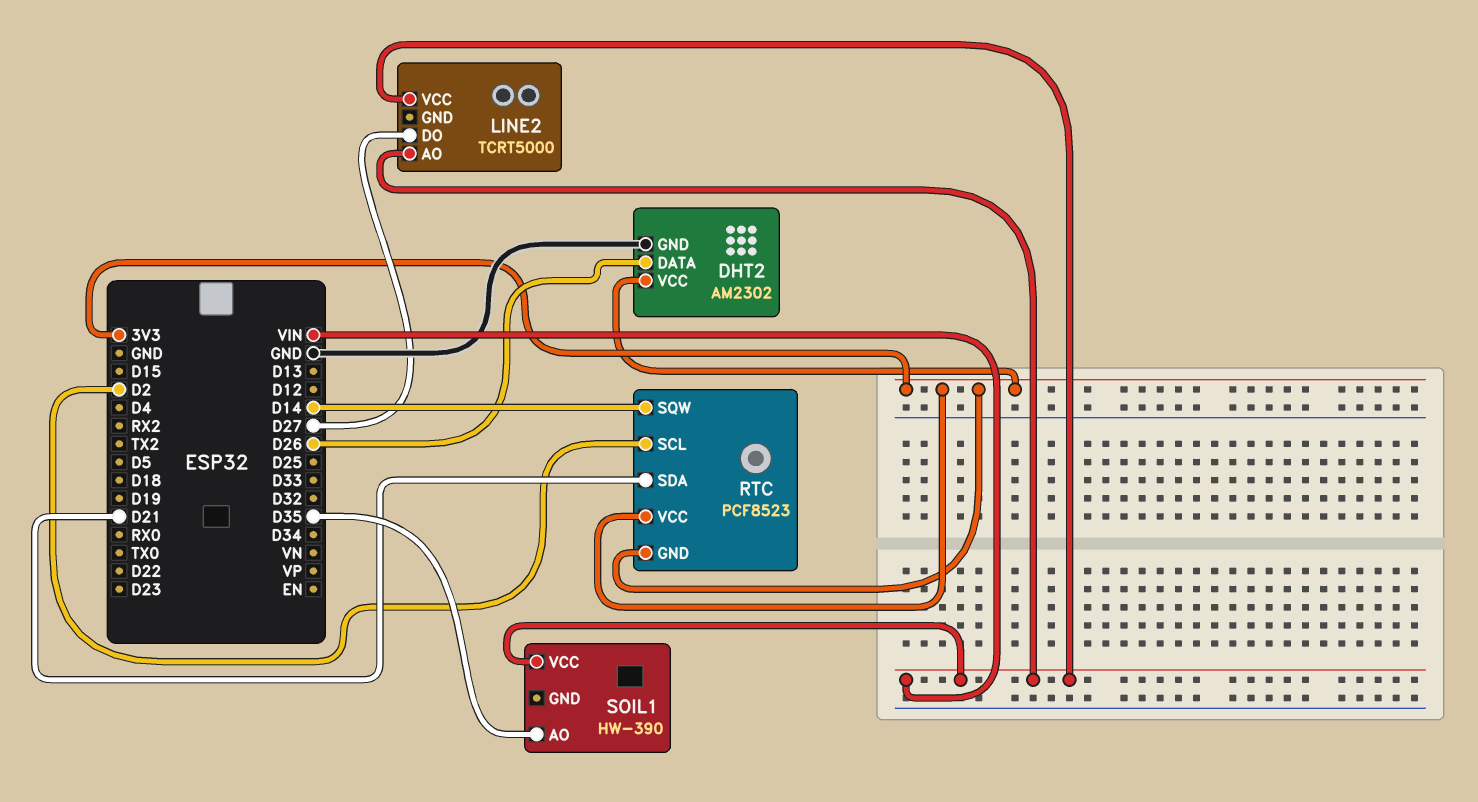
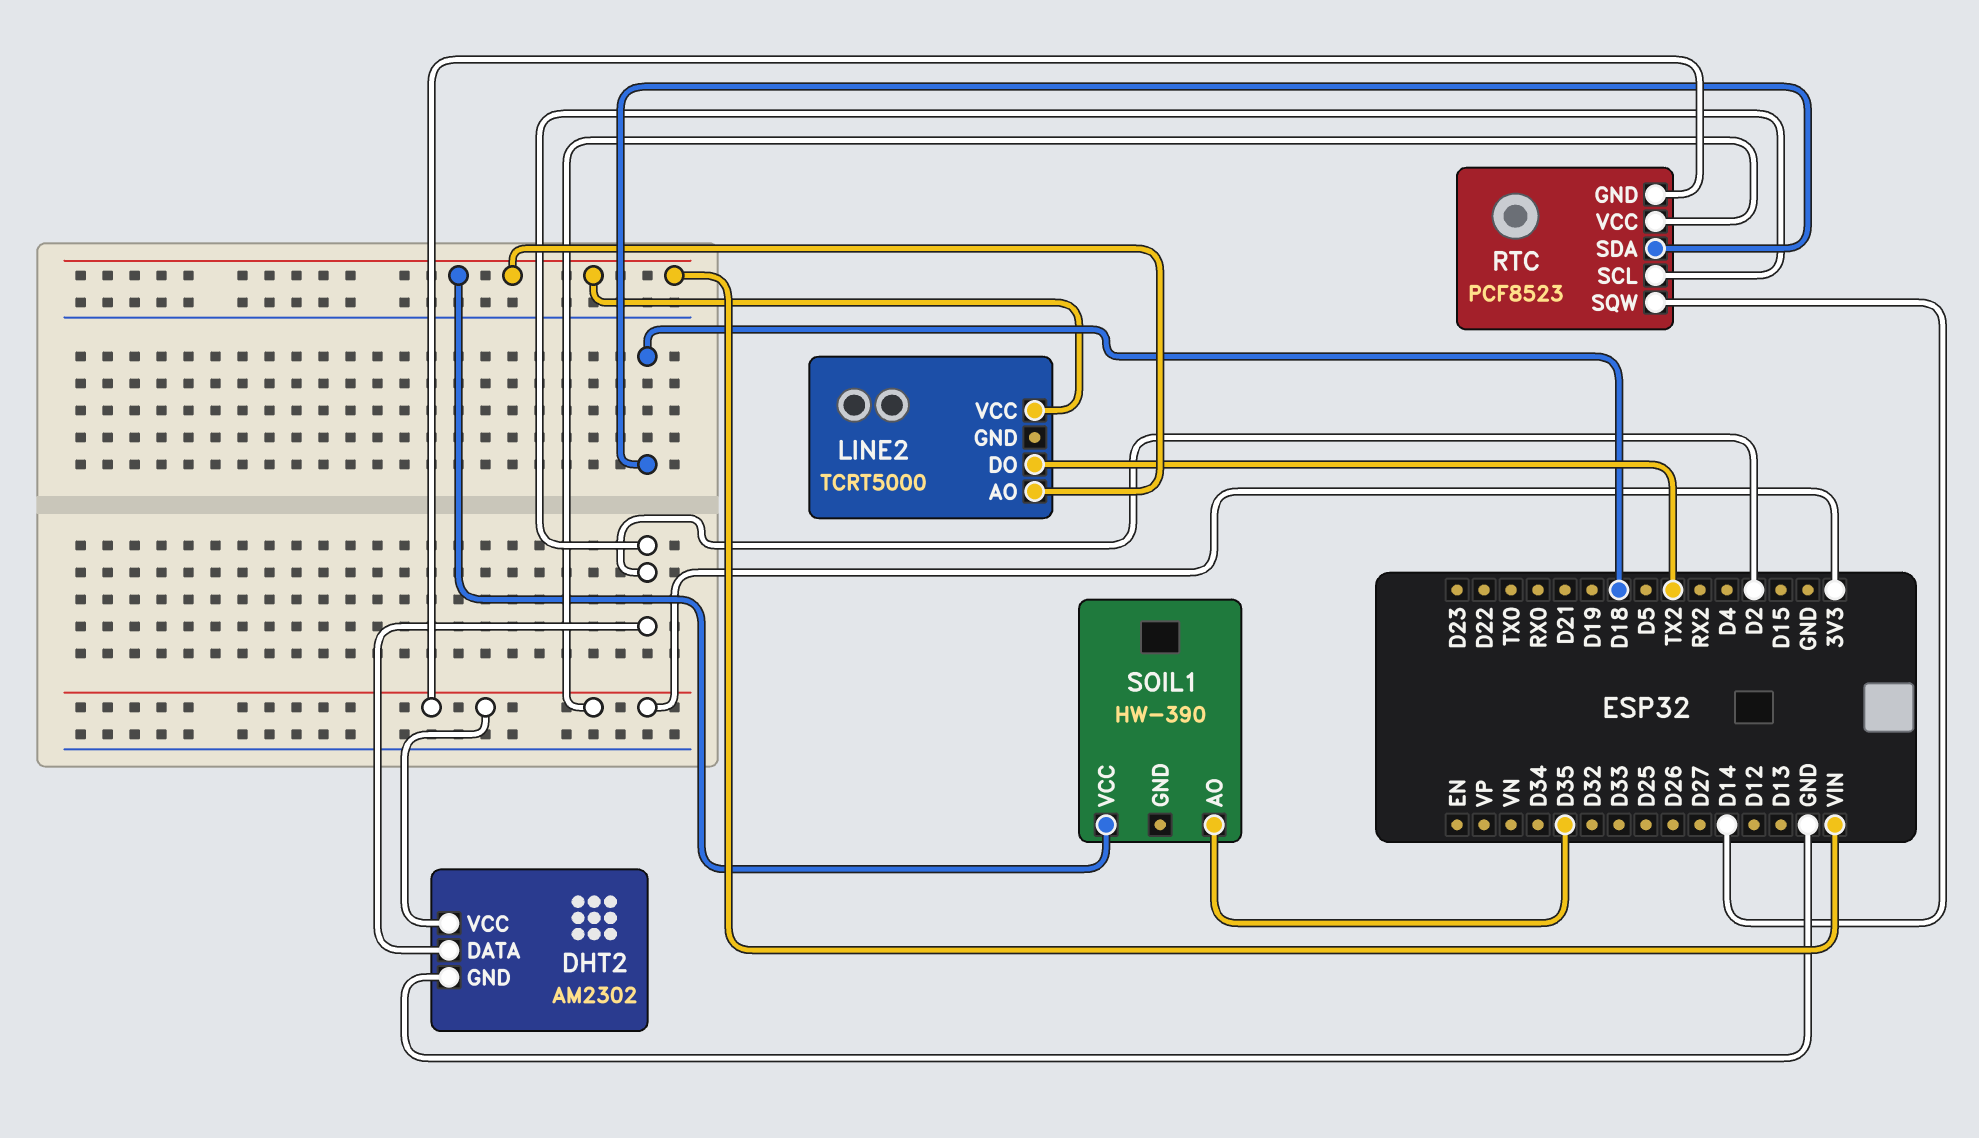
DHT2 pin DATA: D26 -> D2
LINE2 pin DO: D27 -> TX2
RTC pin SDA: D21 -> D18

